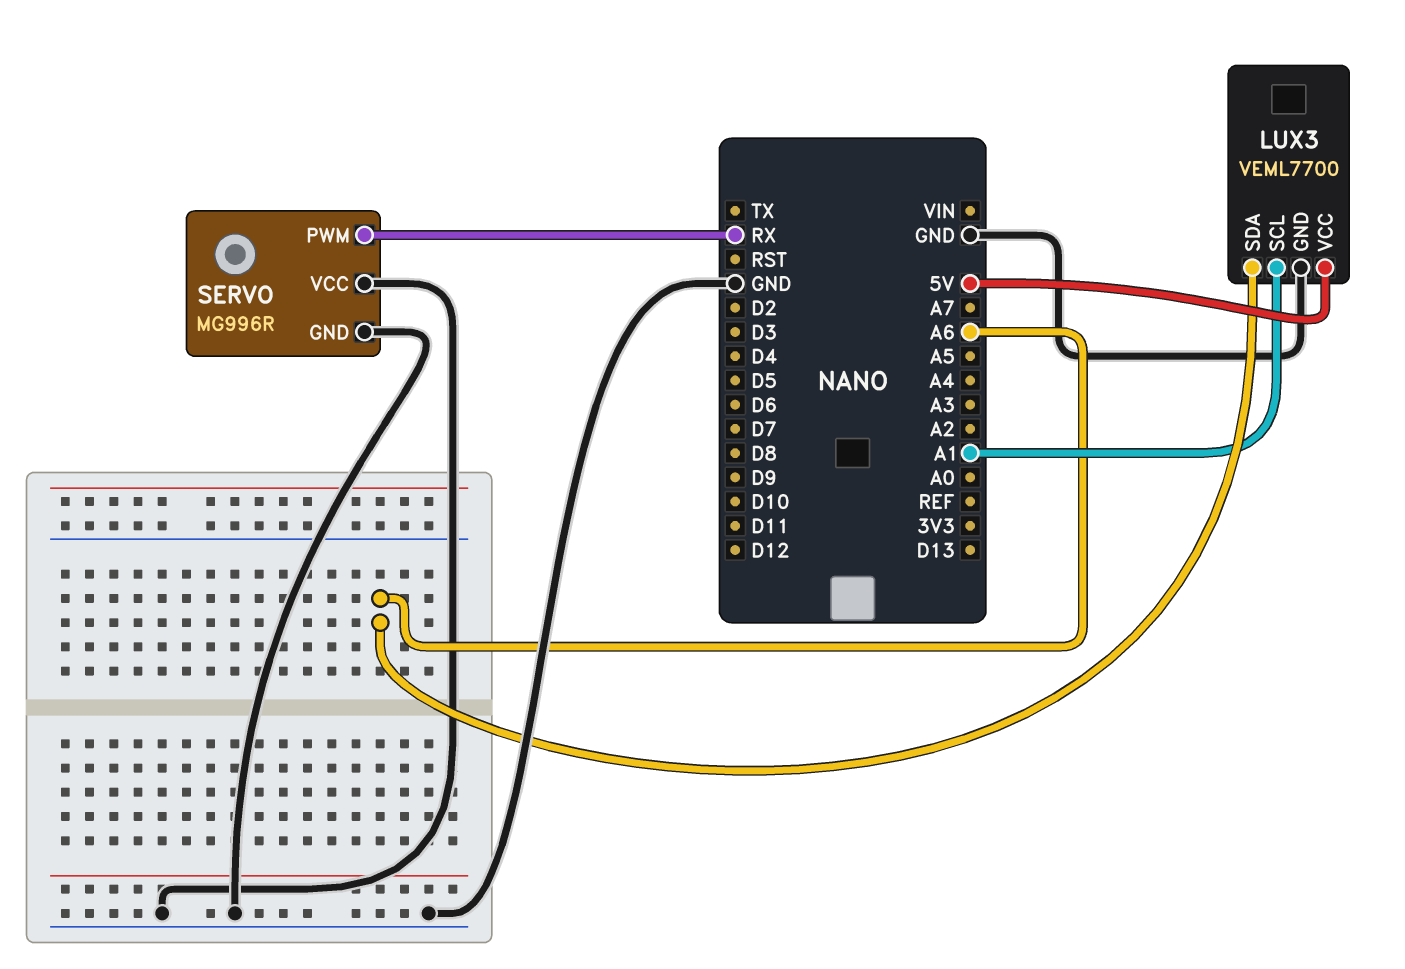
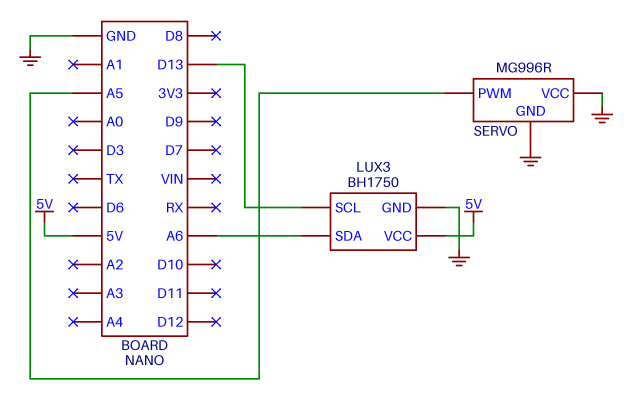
LUX3: VEML7700 -> BH1750
LUX3 pin SCL: A1 -> D13
SERVO pin PWM: RX -> A5

